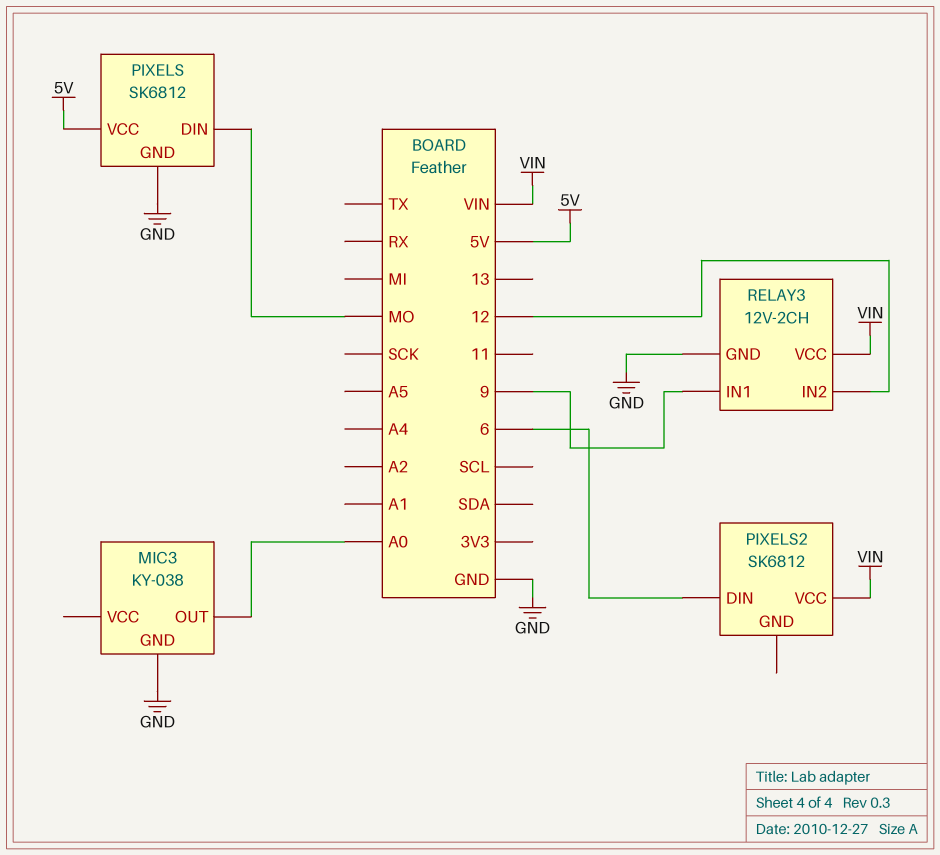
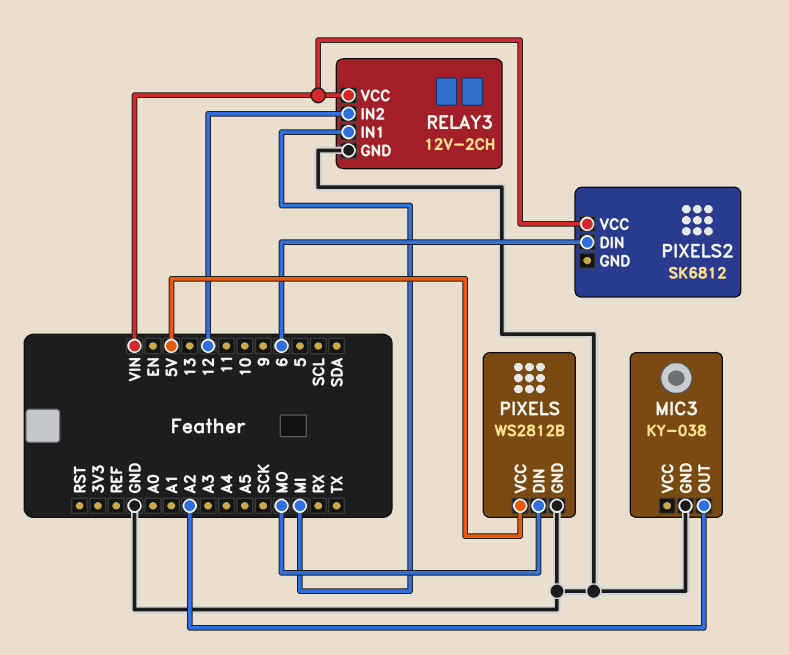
MIC3 pin OUT: A0 -> A2
PIXELS: SK6812 -> WS2812B
RELAY3 pin IN1: 9 -> MI

